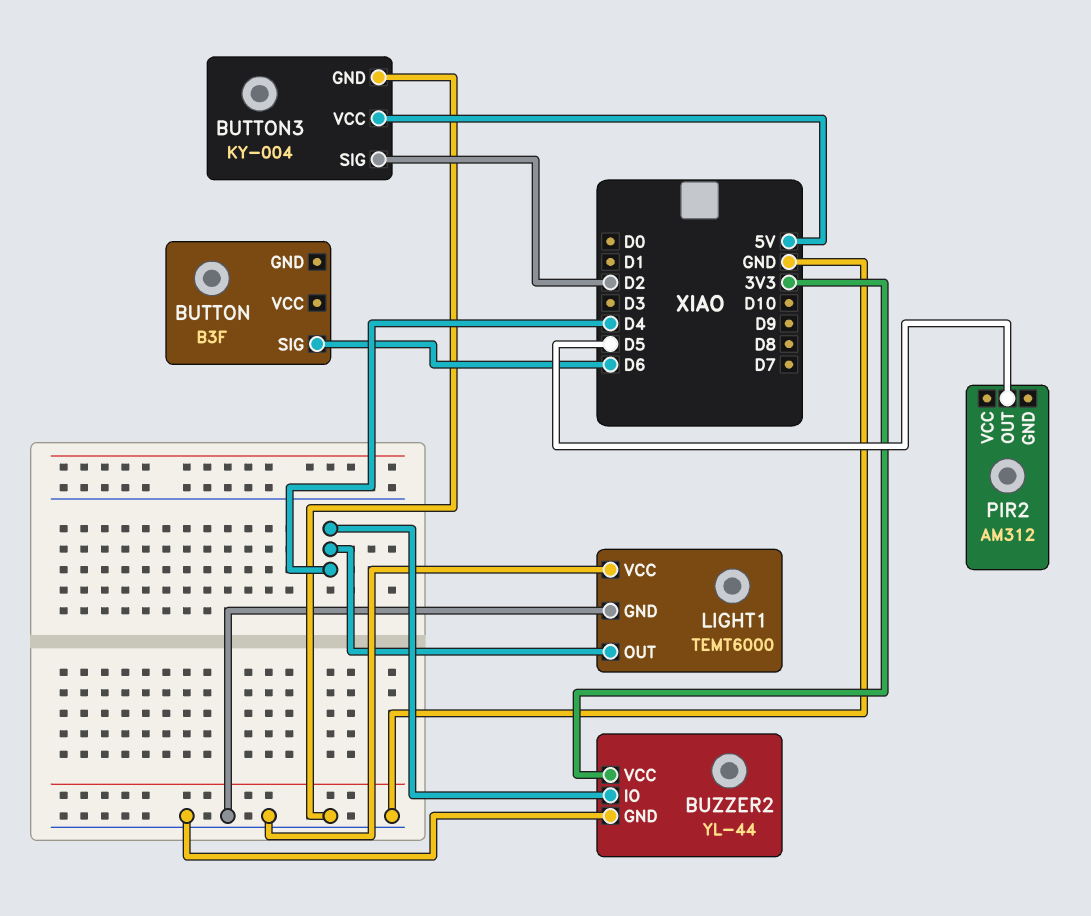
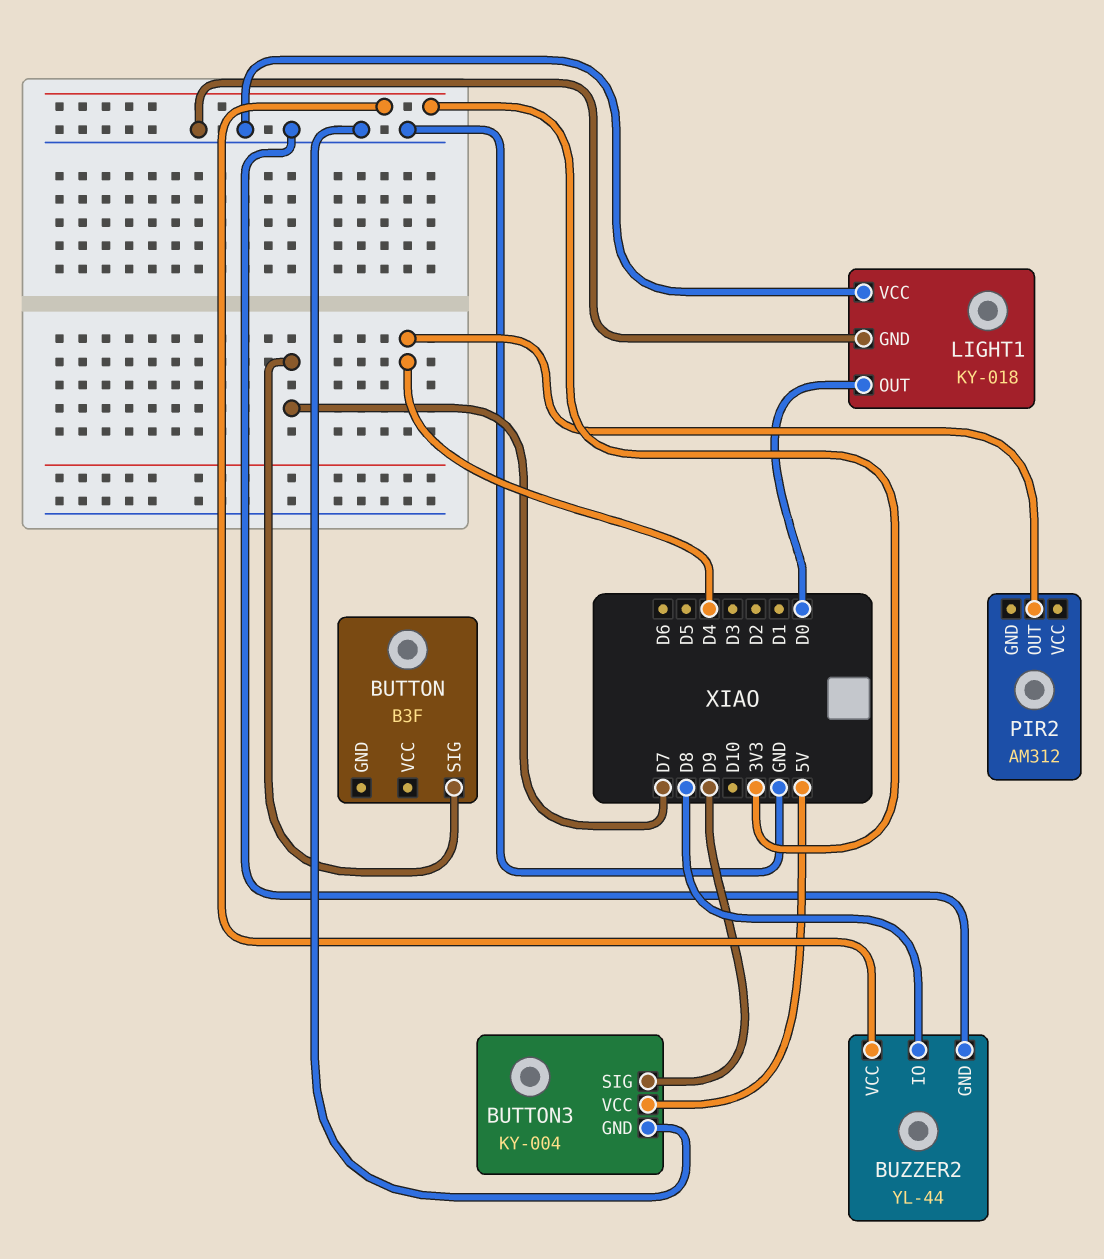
BUTTON pin SIG: D6 -> D7
BUTTON3 pin SIG: D2 -> D9
BUZZER2 pin IO: D4 -> D8
LIGHT1: TEMT6000 -> KY-018
LIGHT1 pin OUT: D4 -> D0
PIR2 pin OUT: D5 -> D4

